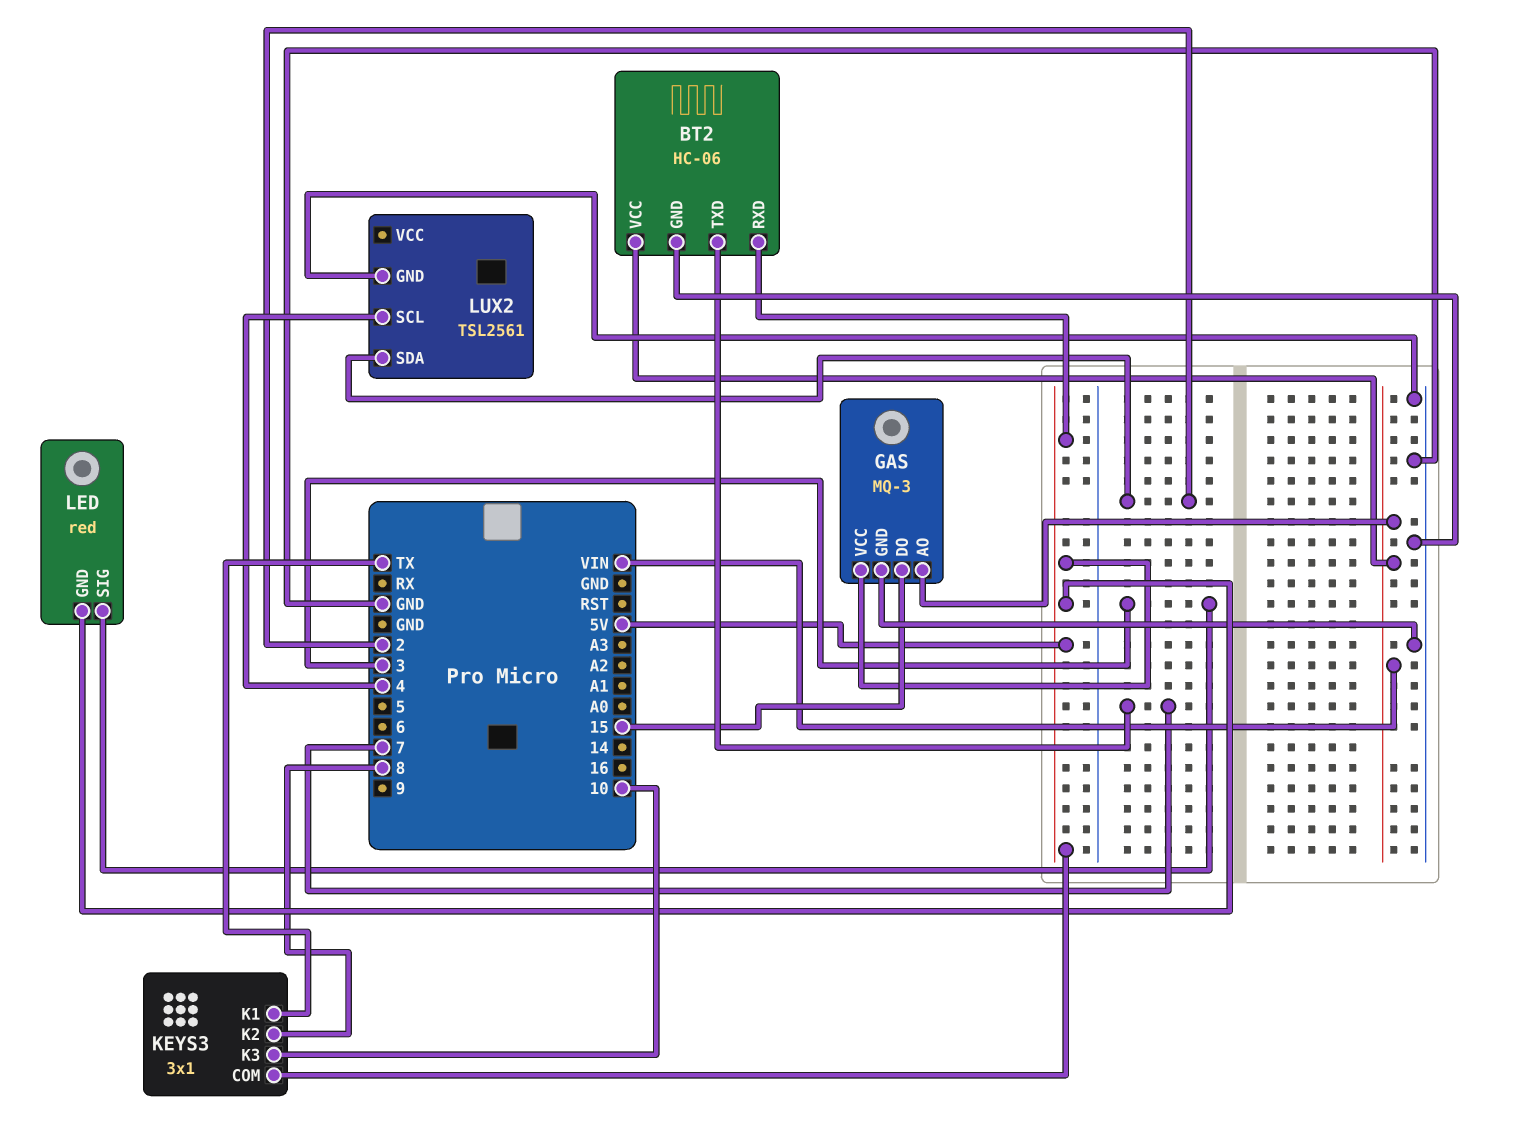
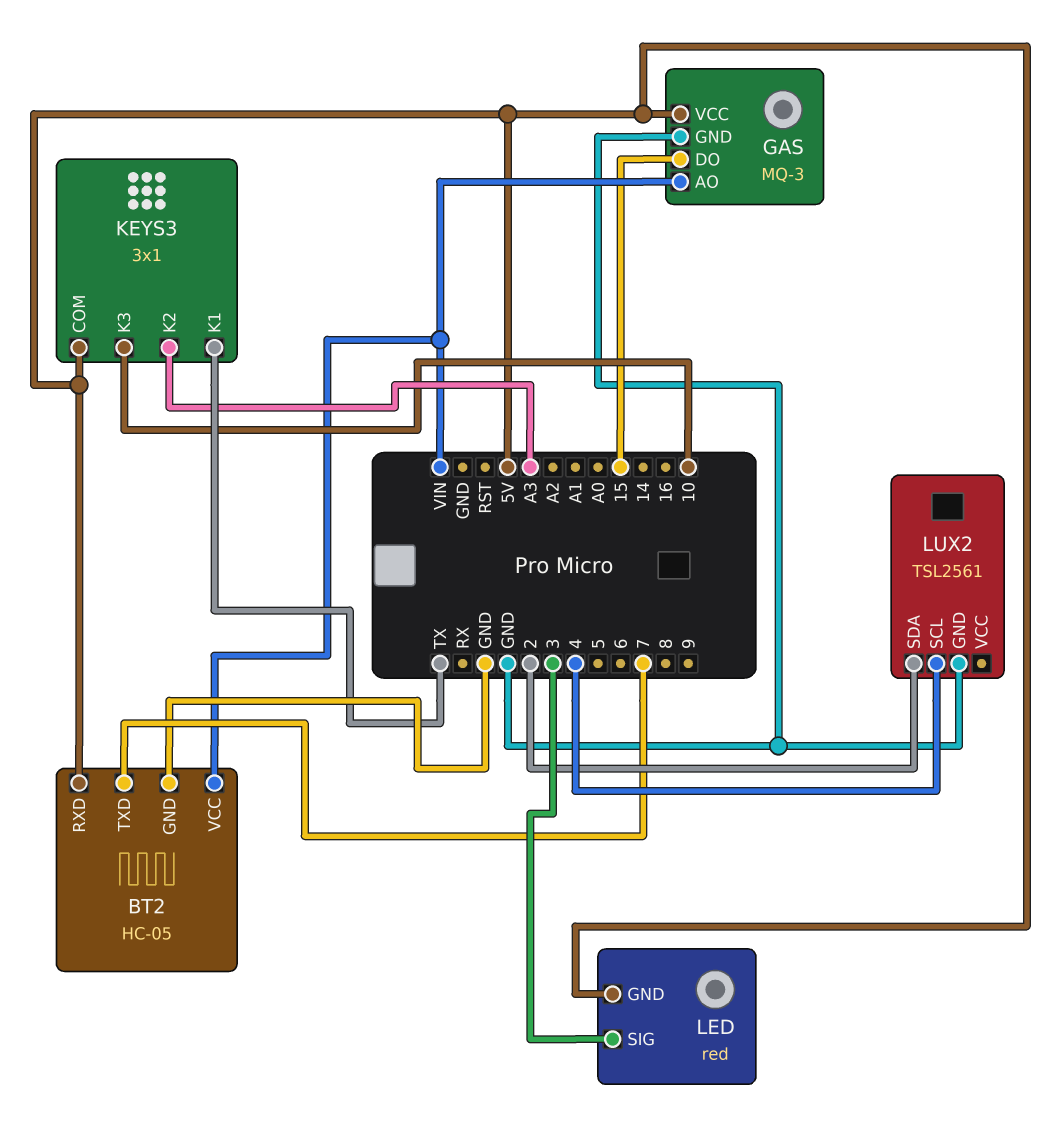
BT2: HC-06 -> HC-05
KEYS3 pin K2: 8 -> A3

